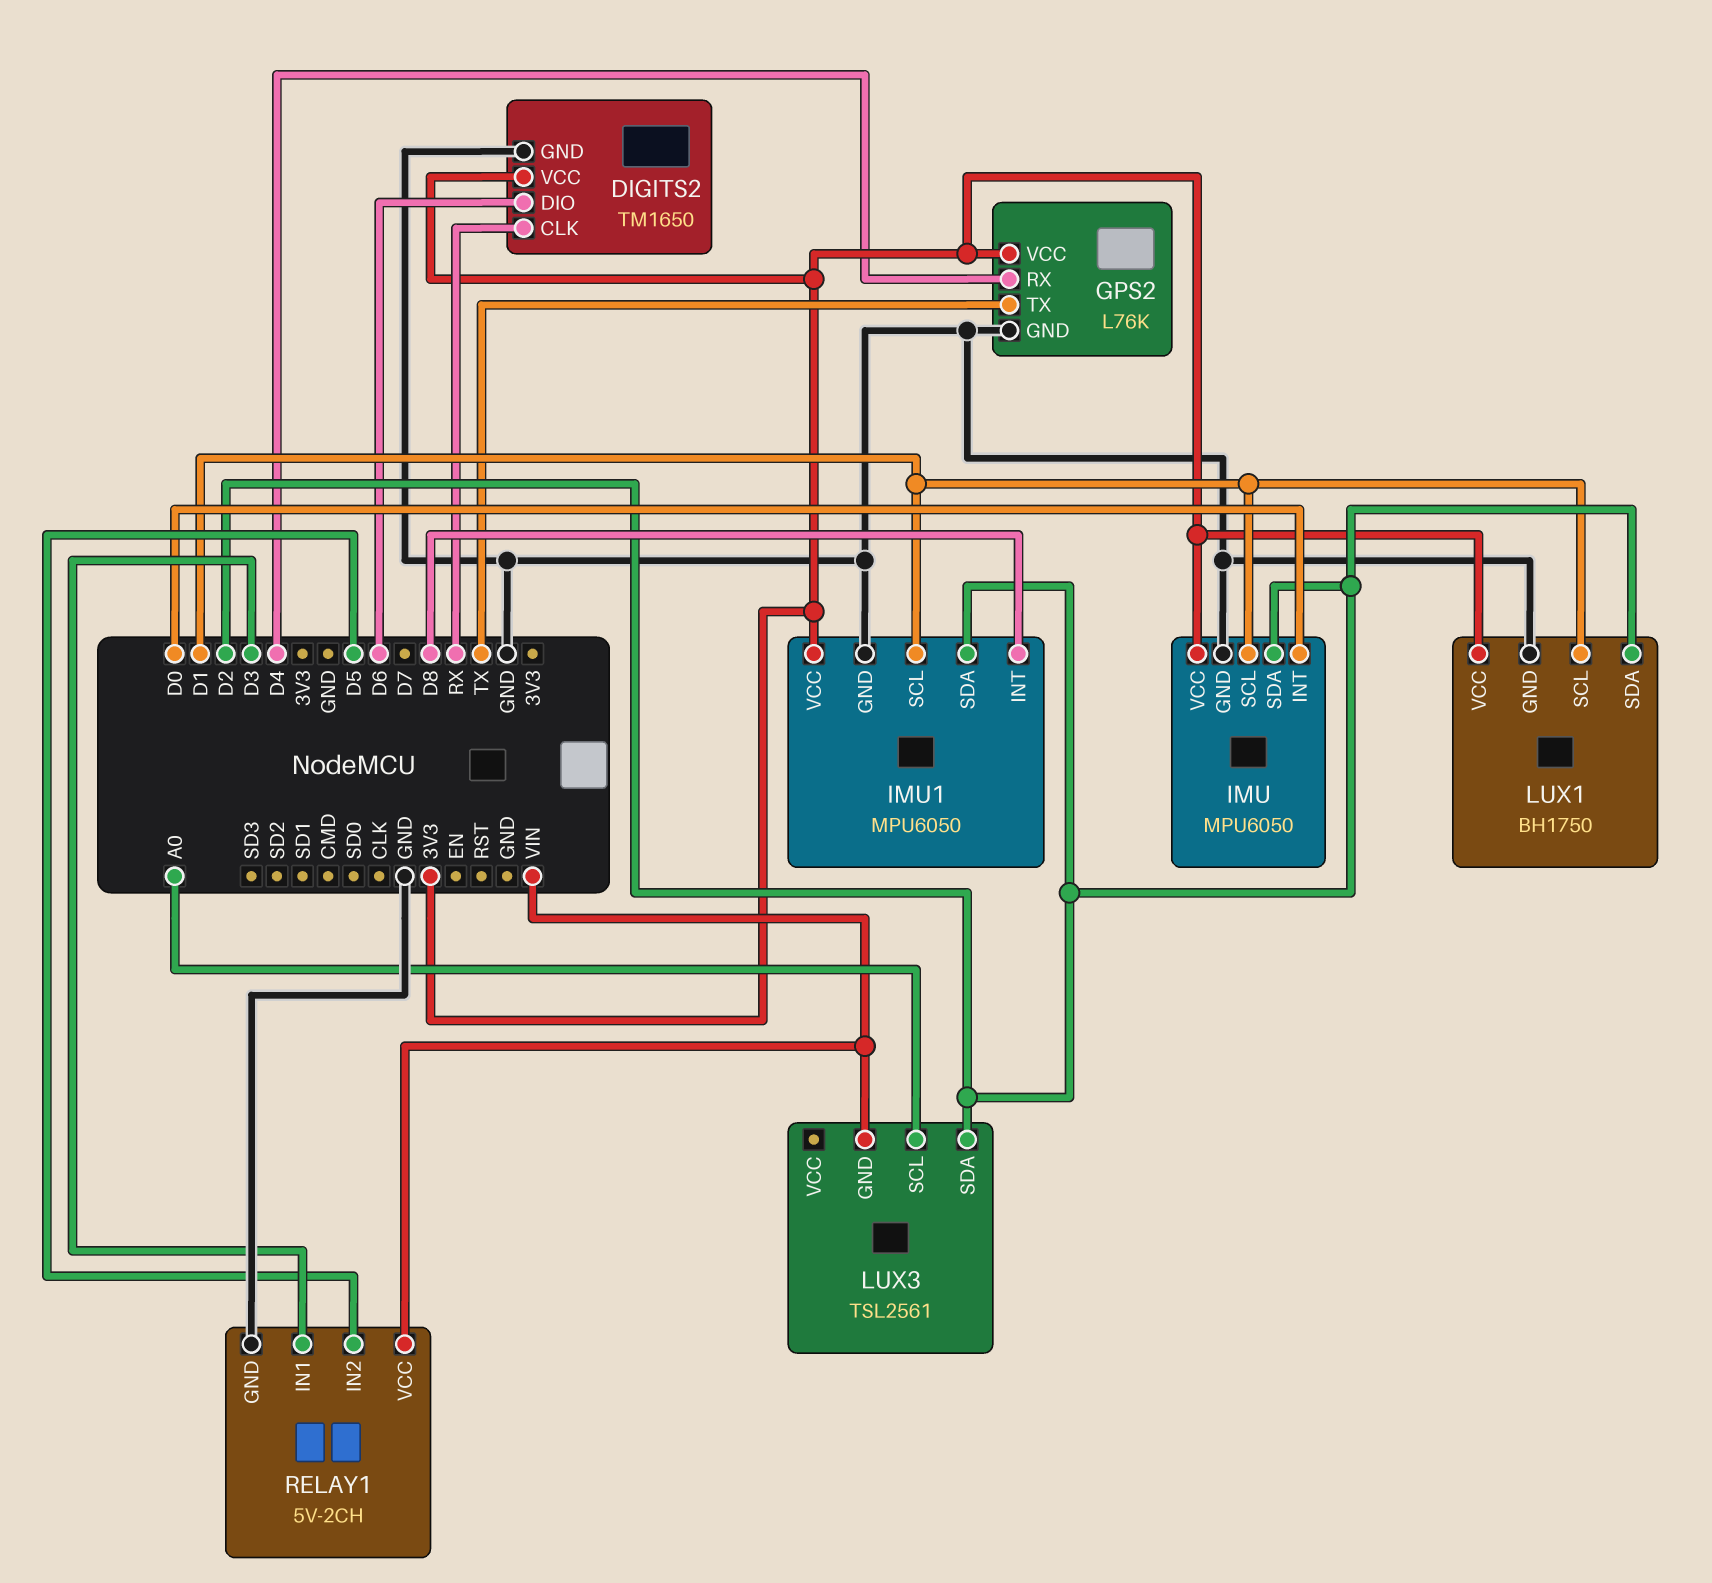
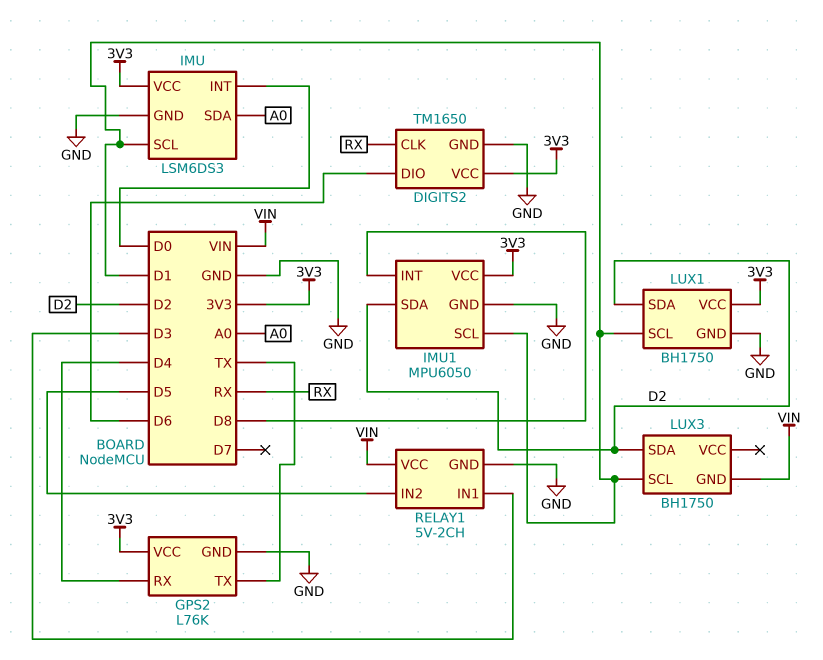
IMU: MPU6050 -> LSM6DS3
IMU pin SDA: D2 -> A0
LUX3: TSL2561 -> BH1750
LUX3 pin SCL: A0 -> D1

